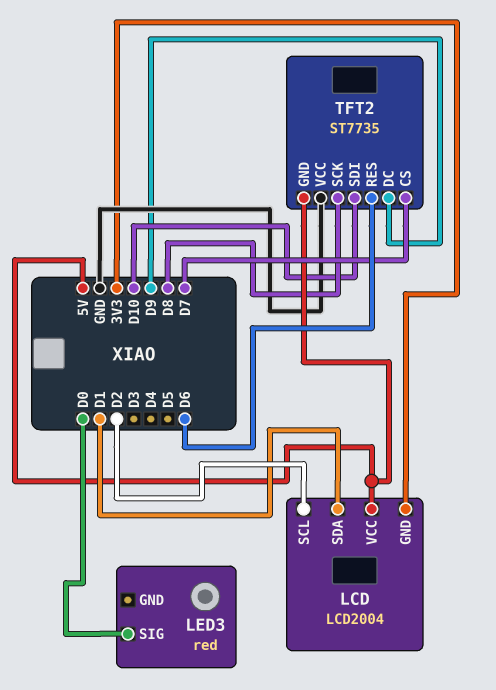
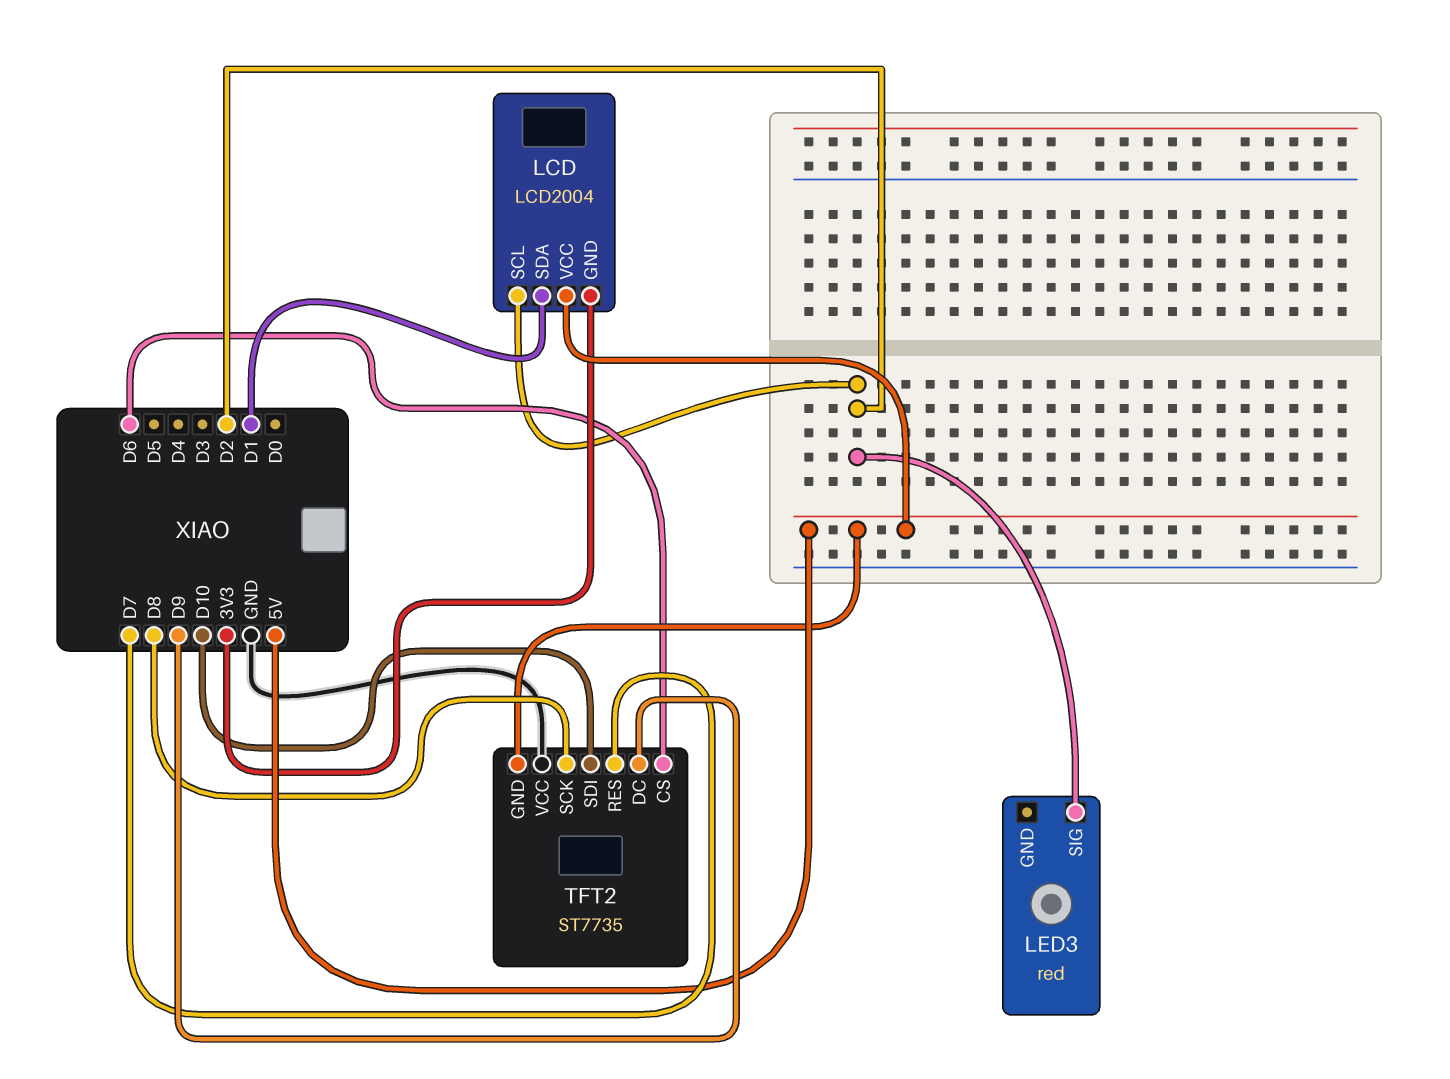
LED3 pin SIG: D0 -> D2
TFT2 pin CS: D7 -> D6
TFT2 pin RES: D6 -> D7

